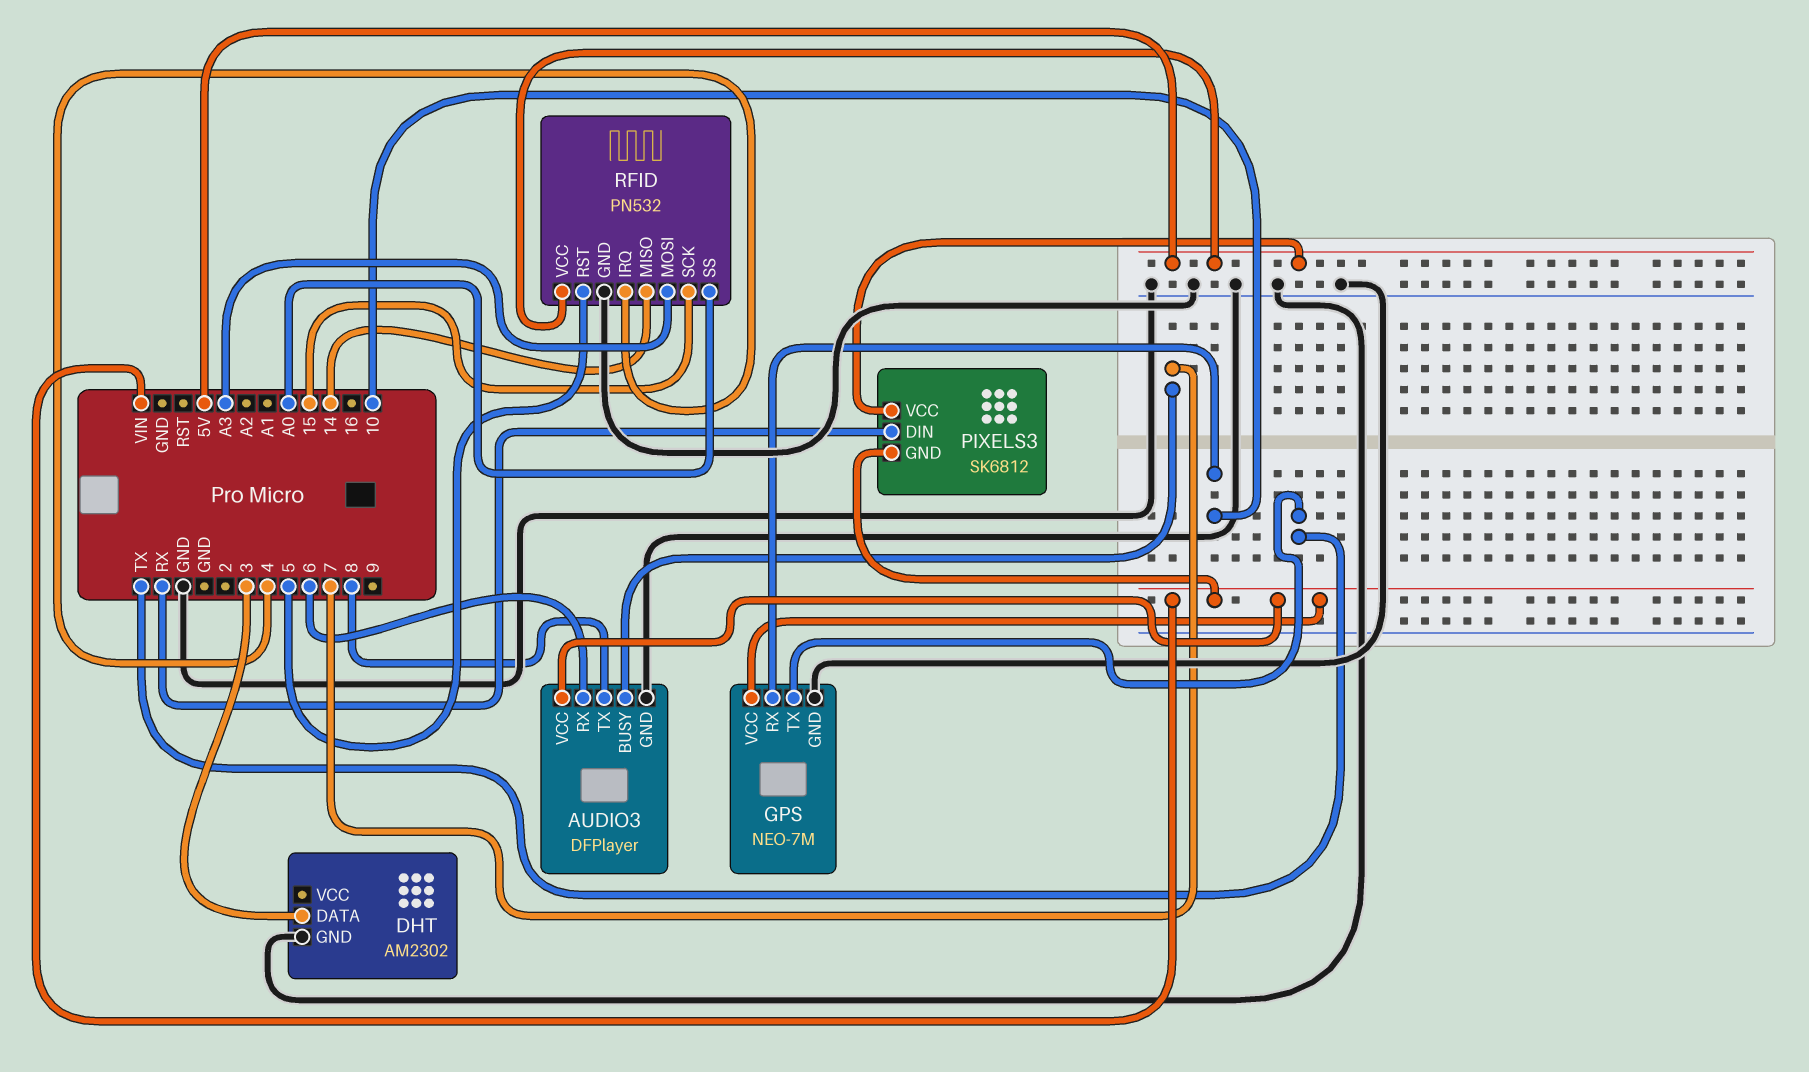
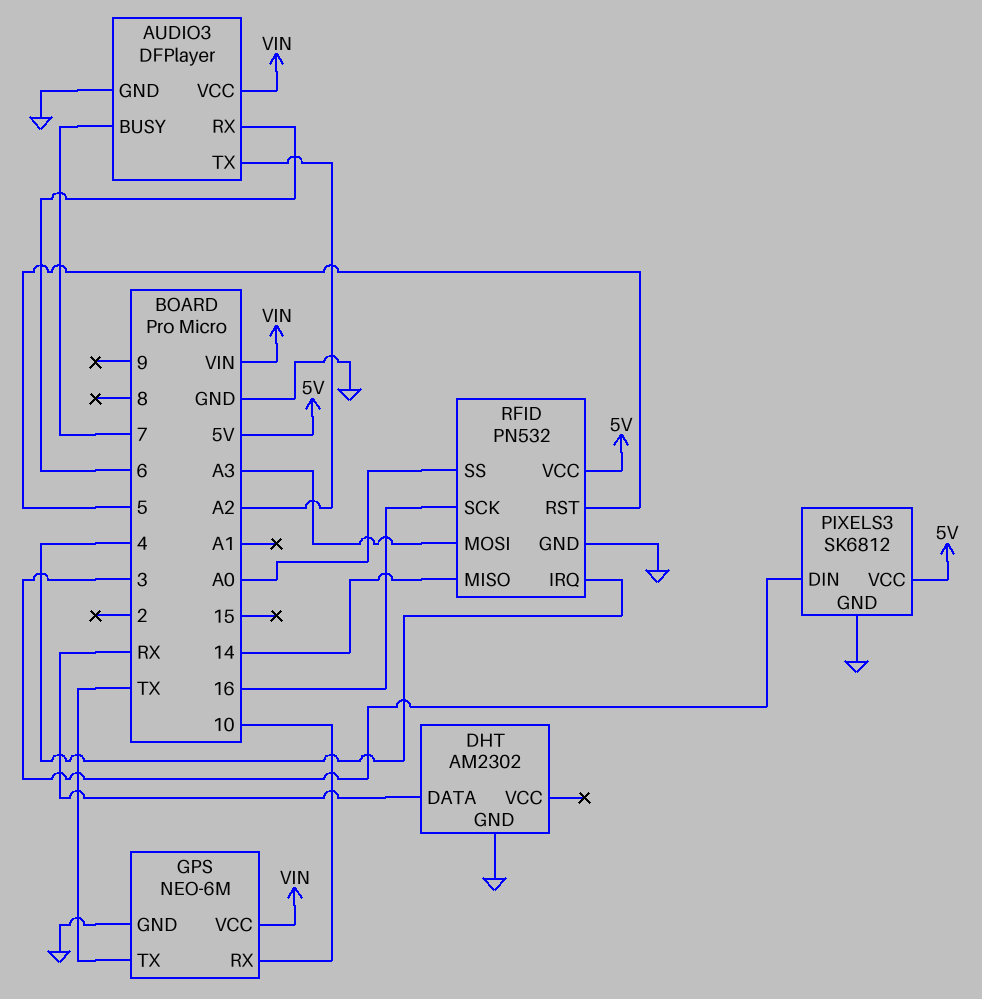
AUDIO3 pin TX: 8 -> A2
DHT pin DATA: 3 -> RX
GPS: NEO-7M -> NEO-6M
PIXELS3 pin DIN: RX -> 3
PIXELS3 pin GND: VIN -> GND
RFID pin SCK: 15 -> 16

